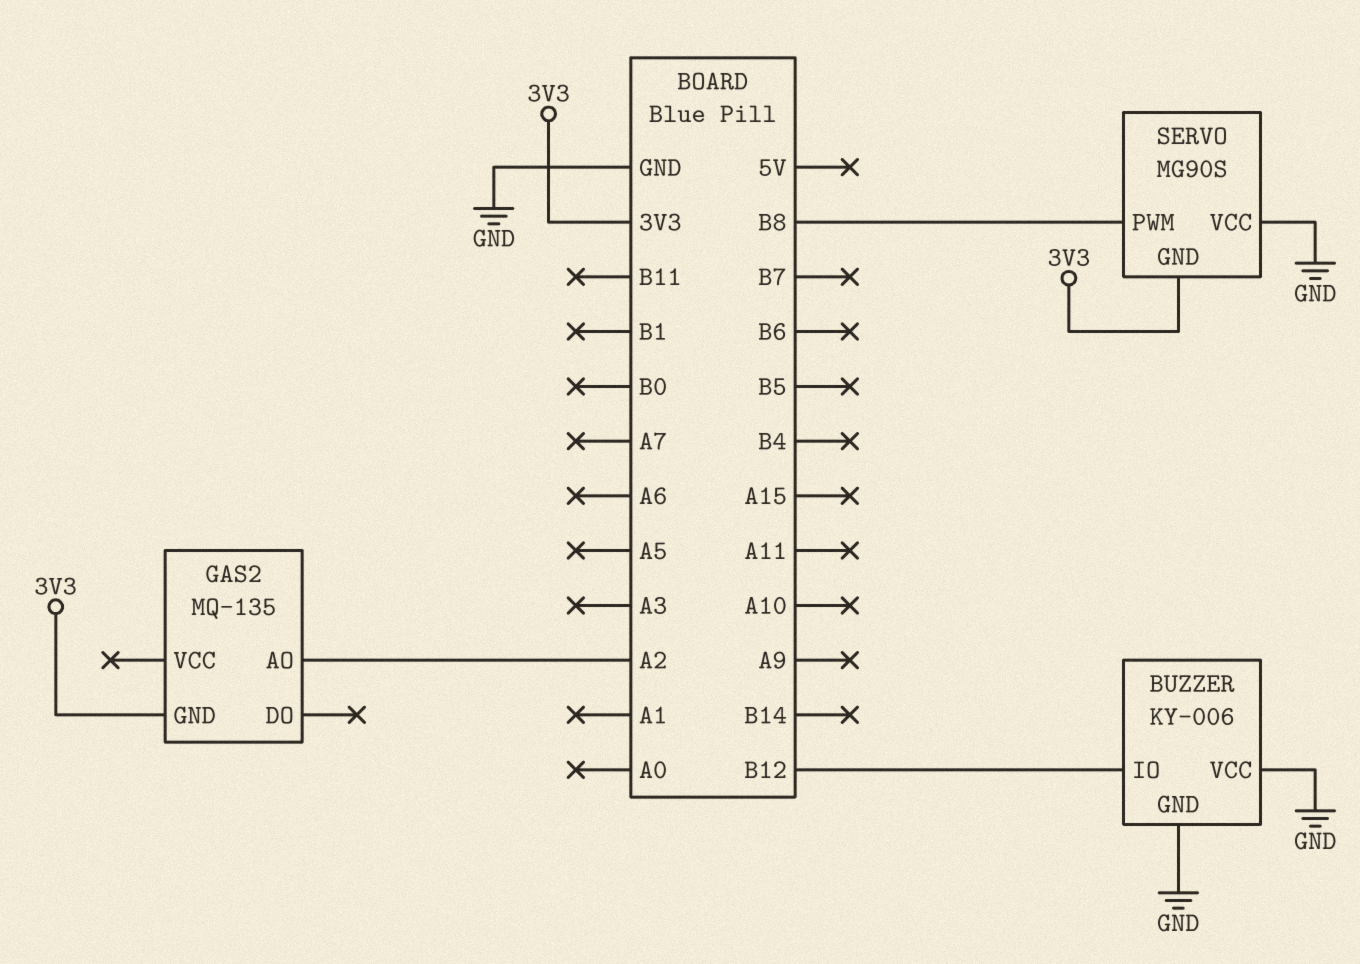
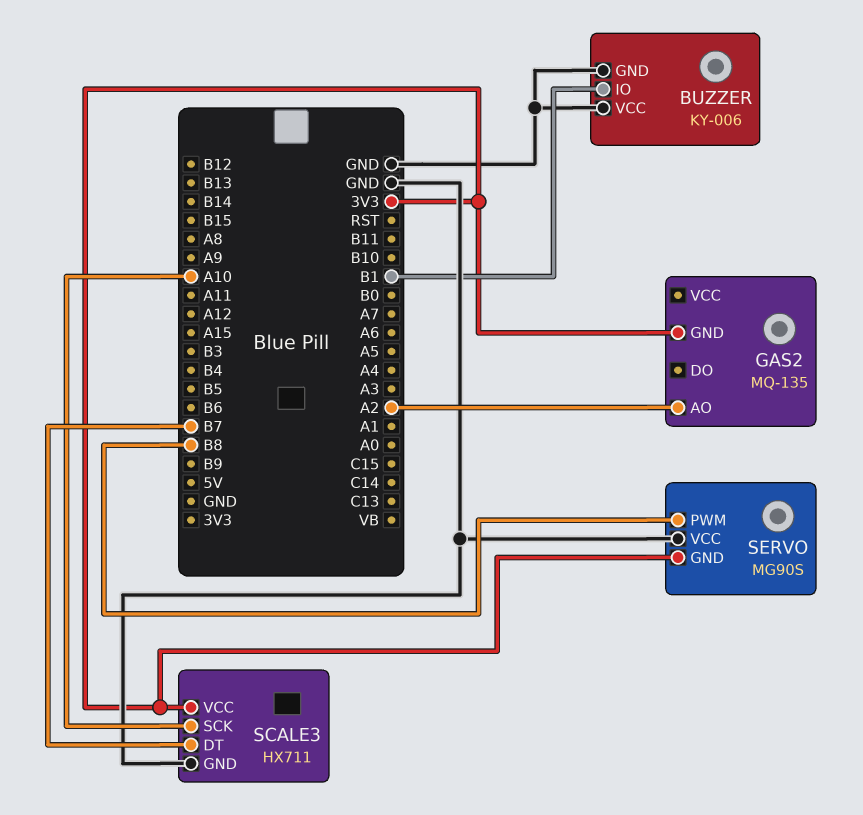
BUZZER pin IO: B12 -> B1
SCALE3: none -> HX711
SCALE3 pin DT: none -> B7
SCALE3 pin GND: none -> GND
SCALE3 pin SCK: none -> A10
SCALE3 pin VCC: none -> 3V3

